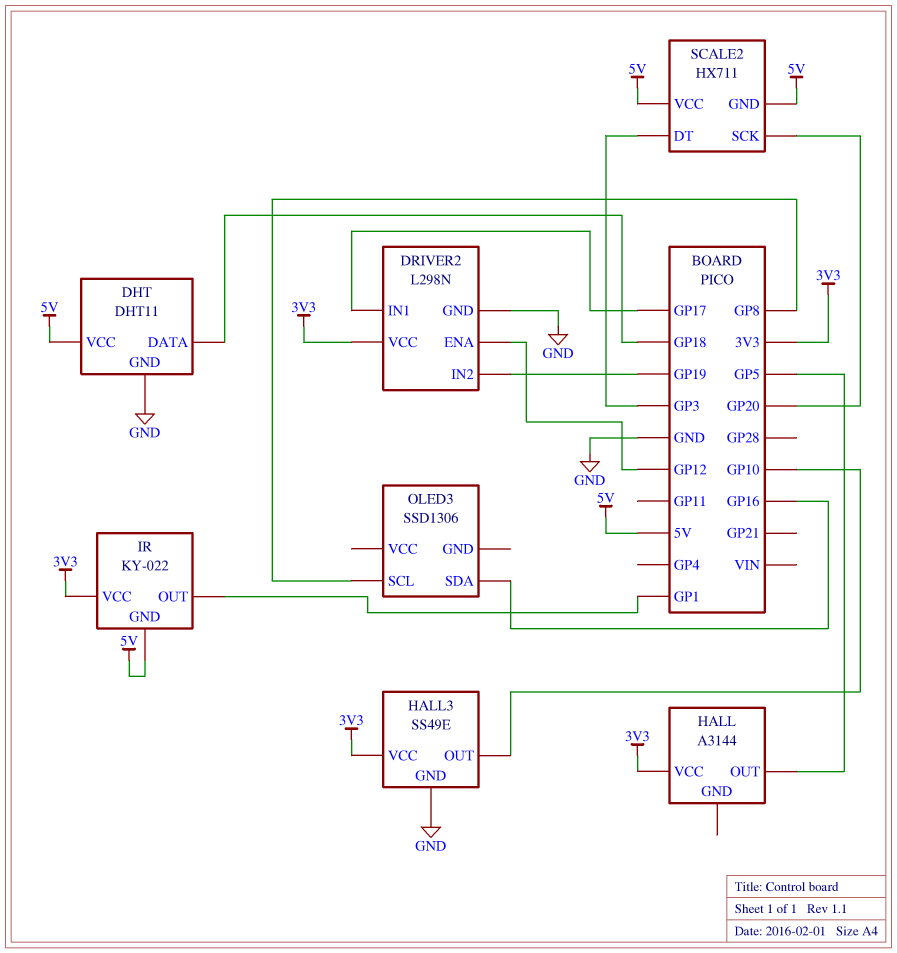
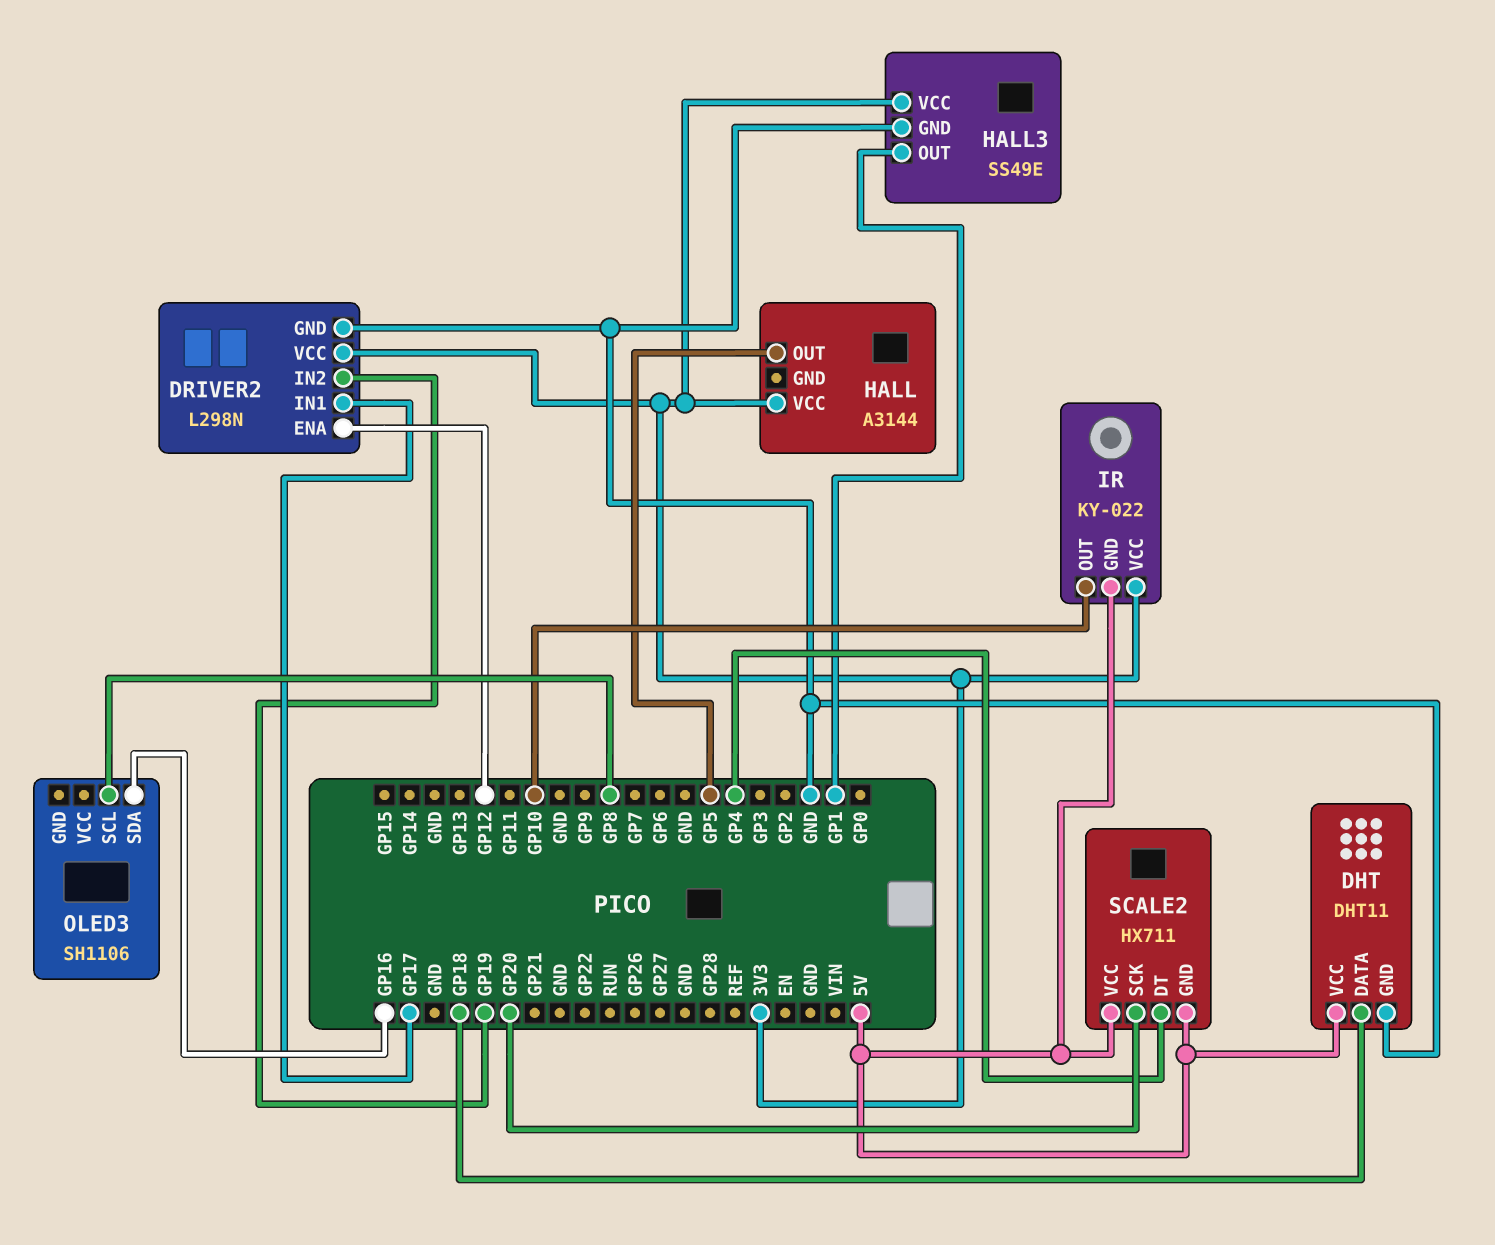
HALL3 pin OUT: GP10 -> GP1
IR pin OUT: GP1 -> GP10
OLED3: SSD1306 -> SH1106
SCALE2 pin DT: GP3 -> GP4

